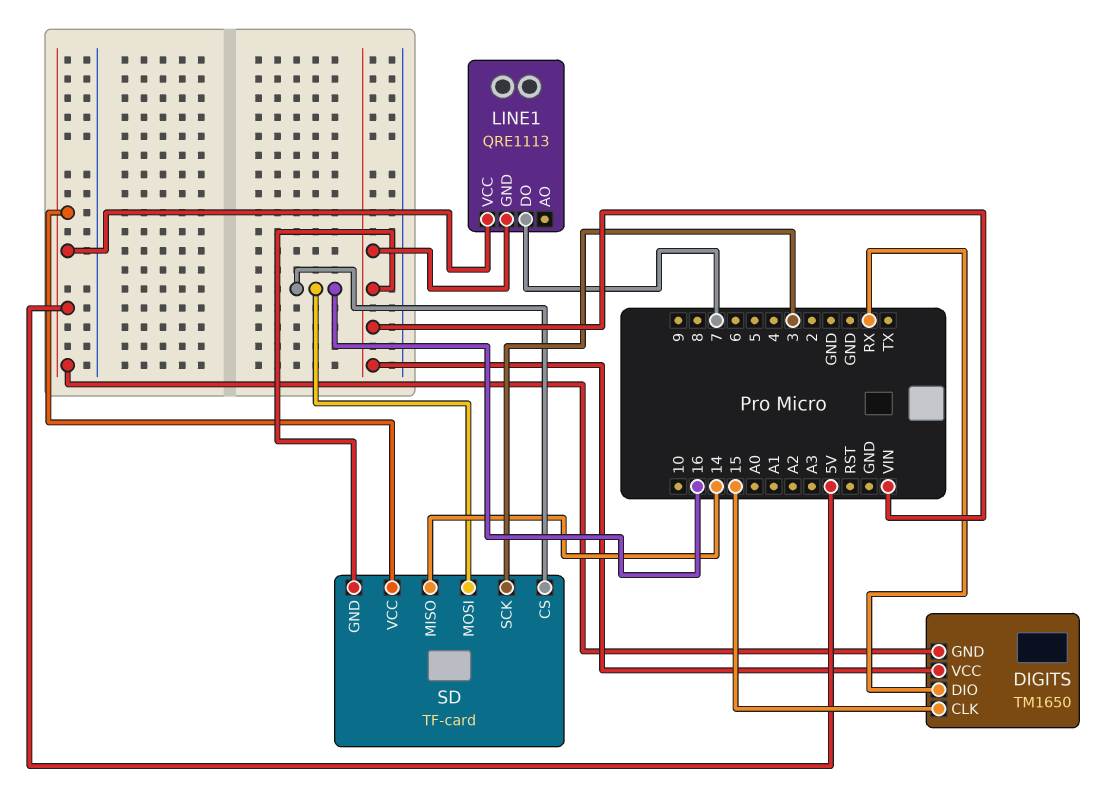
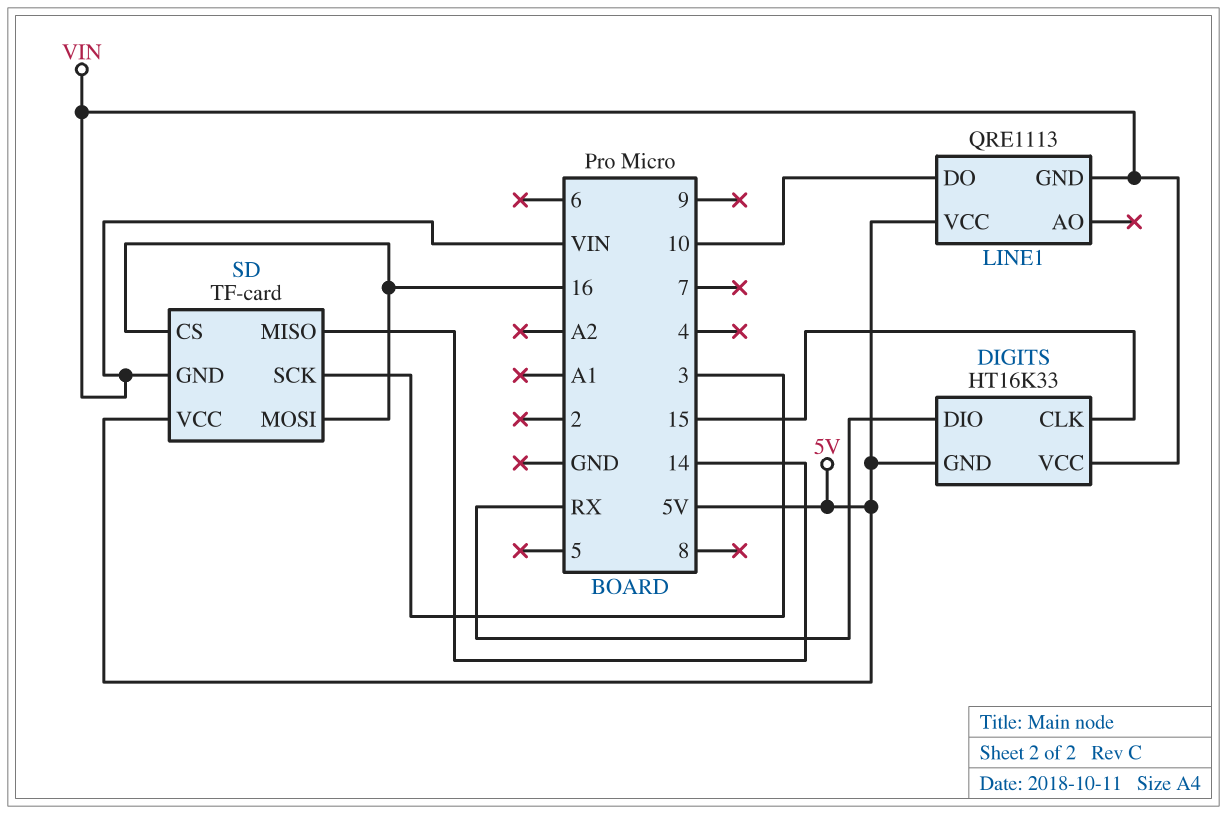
DIGITS: TM1650 -> HT16K33
LINE1 pin DO: 7 -> 10

